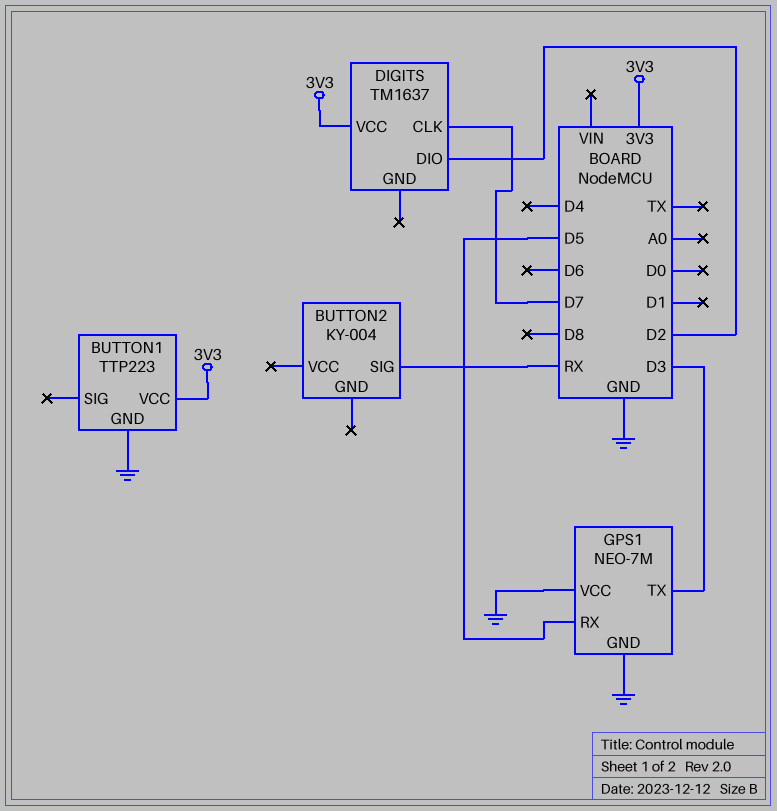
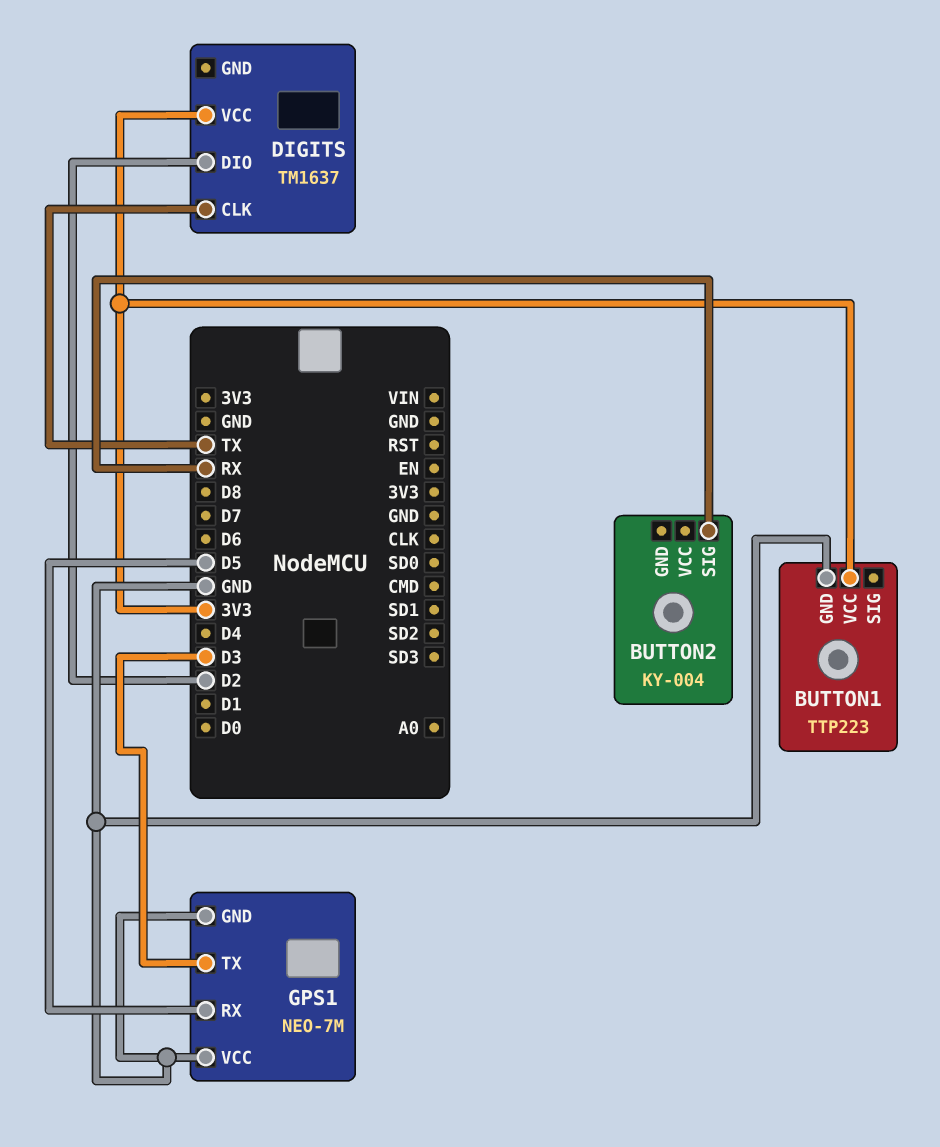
DIGITS pin CLK: D7 -> TX

